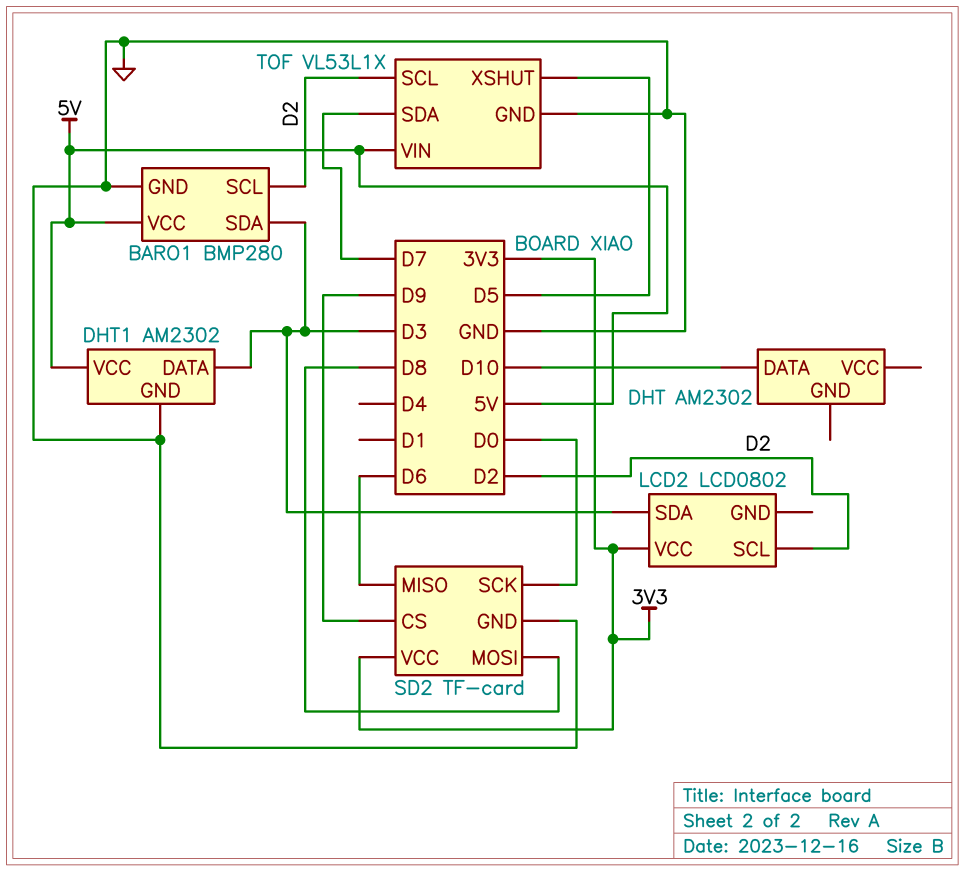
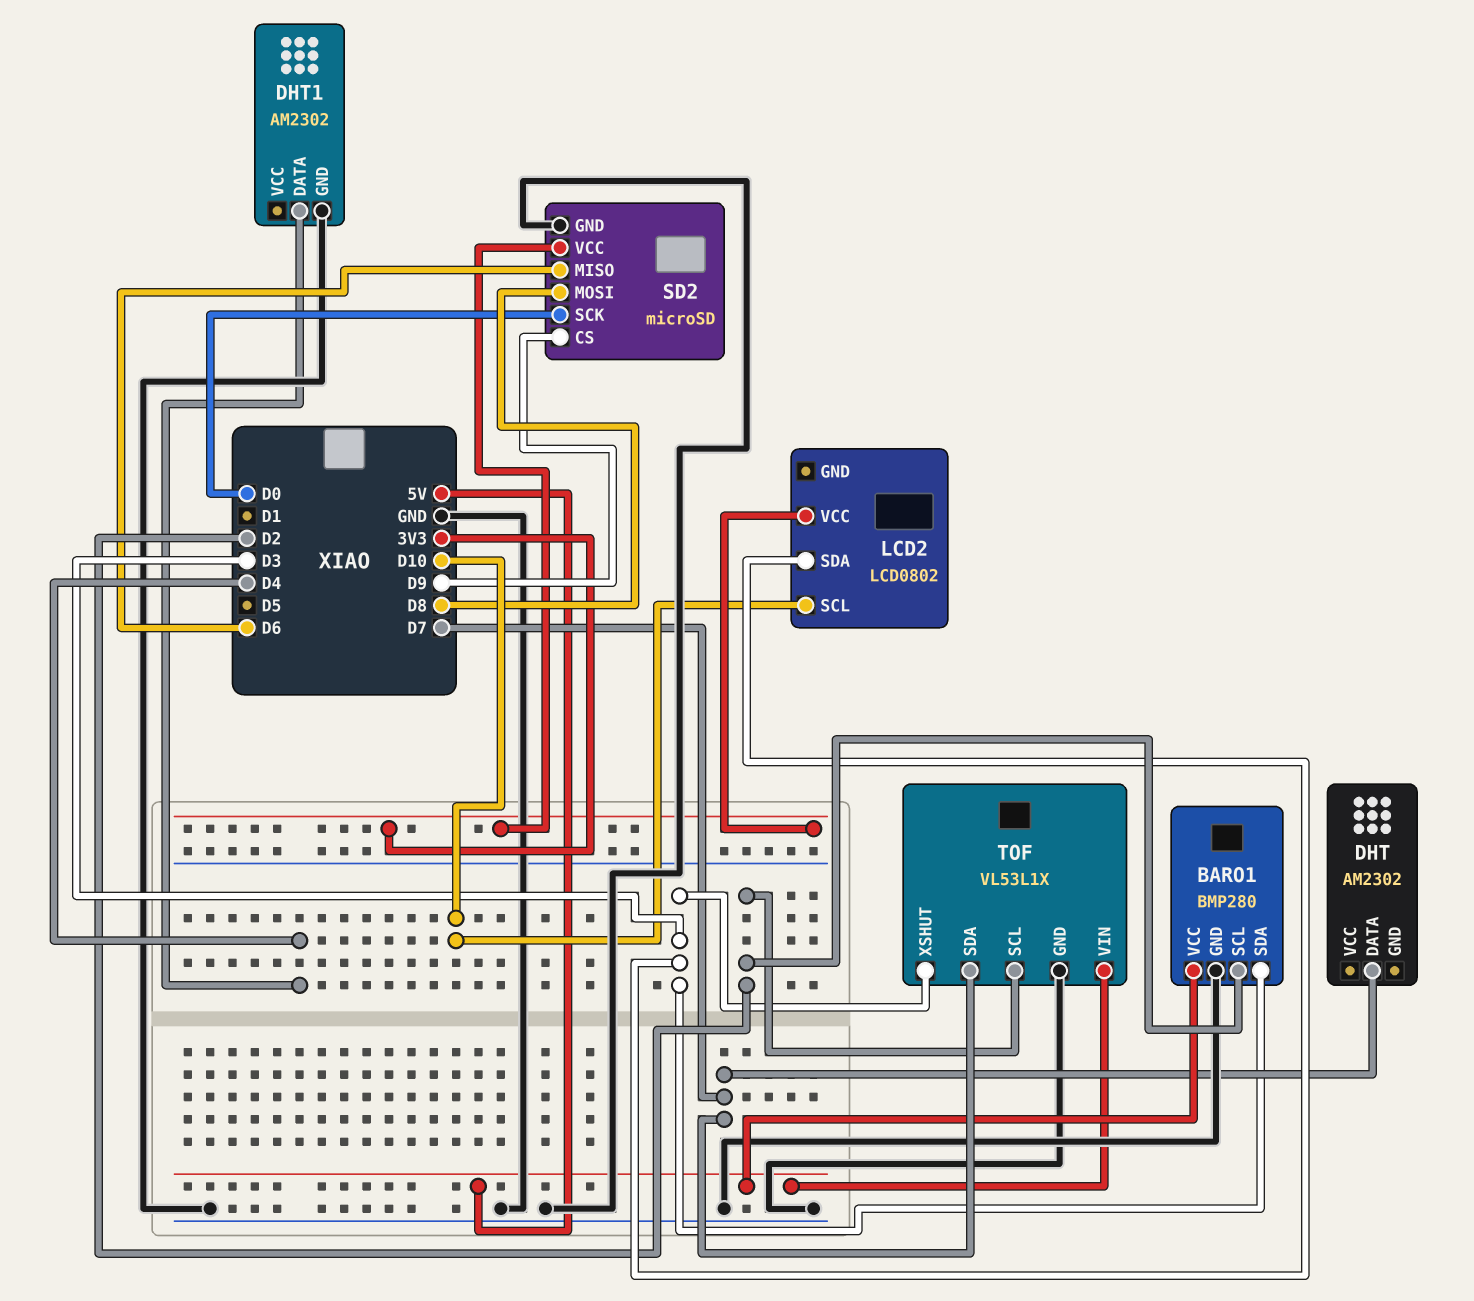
DHT pin DATA: D10 -> D7
DHT1 pin DATA: D3 -> D4
DHT1 pin VCC: 5V -> none
LCD2 pin SCL: D2 -> D10
SD2: TF-card -> microSD
TOF pin XSHUT: D5 -> D3

